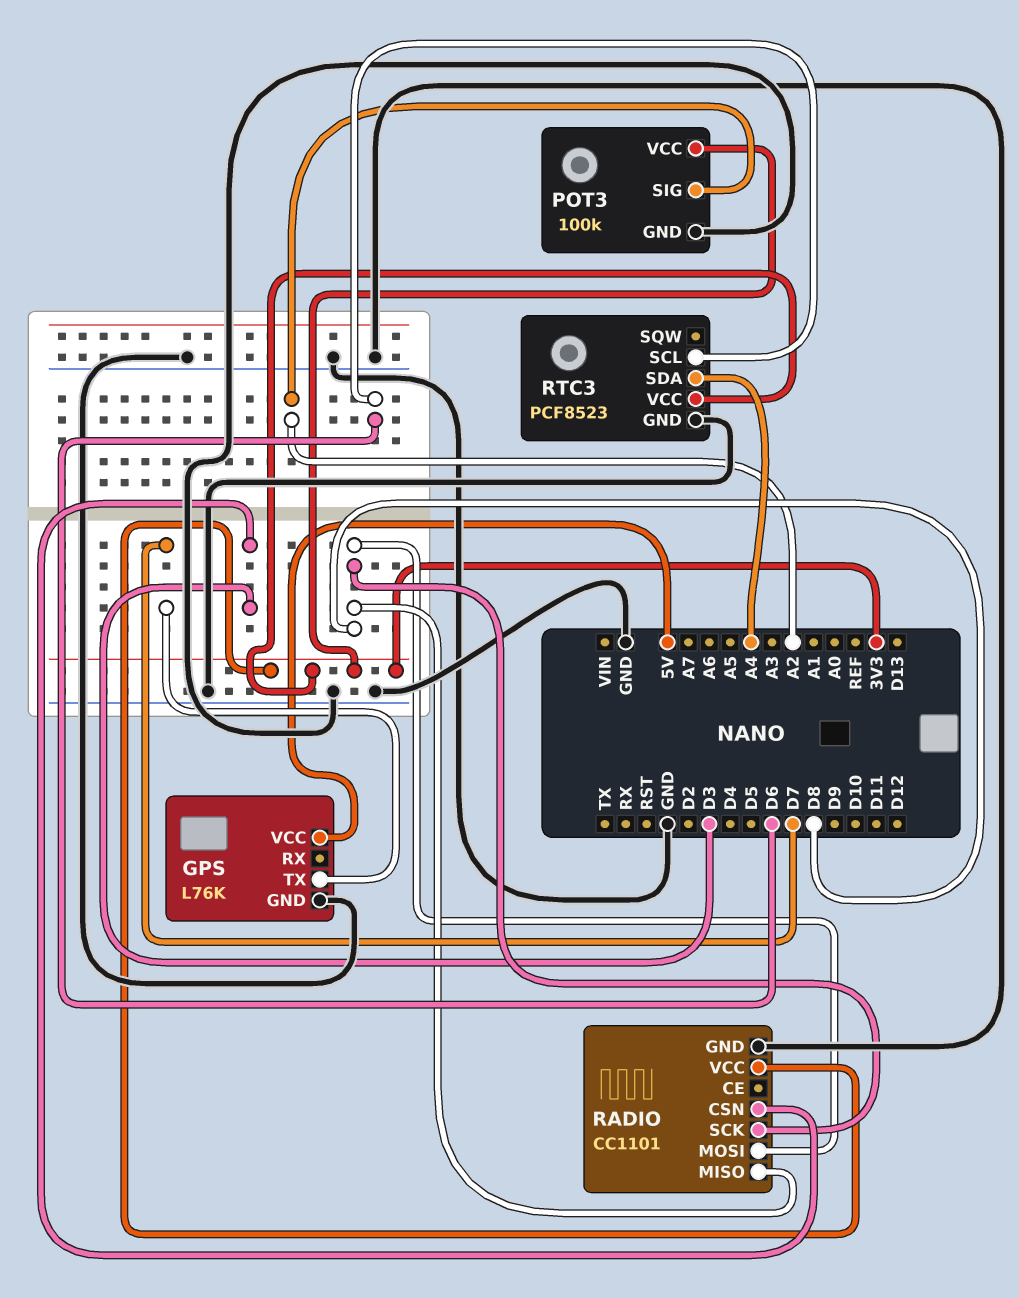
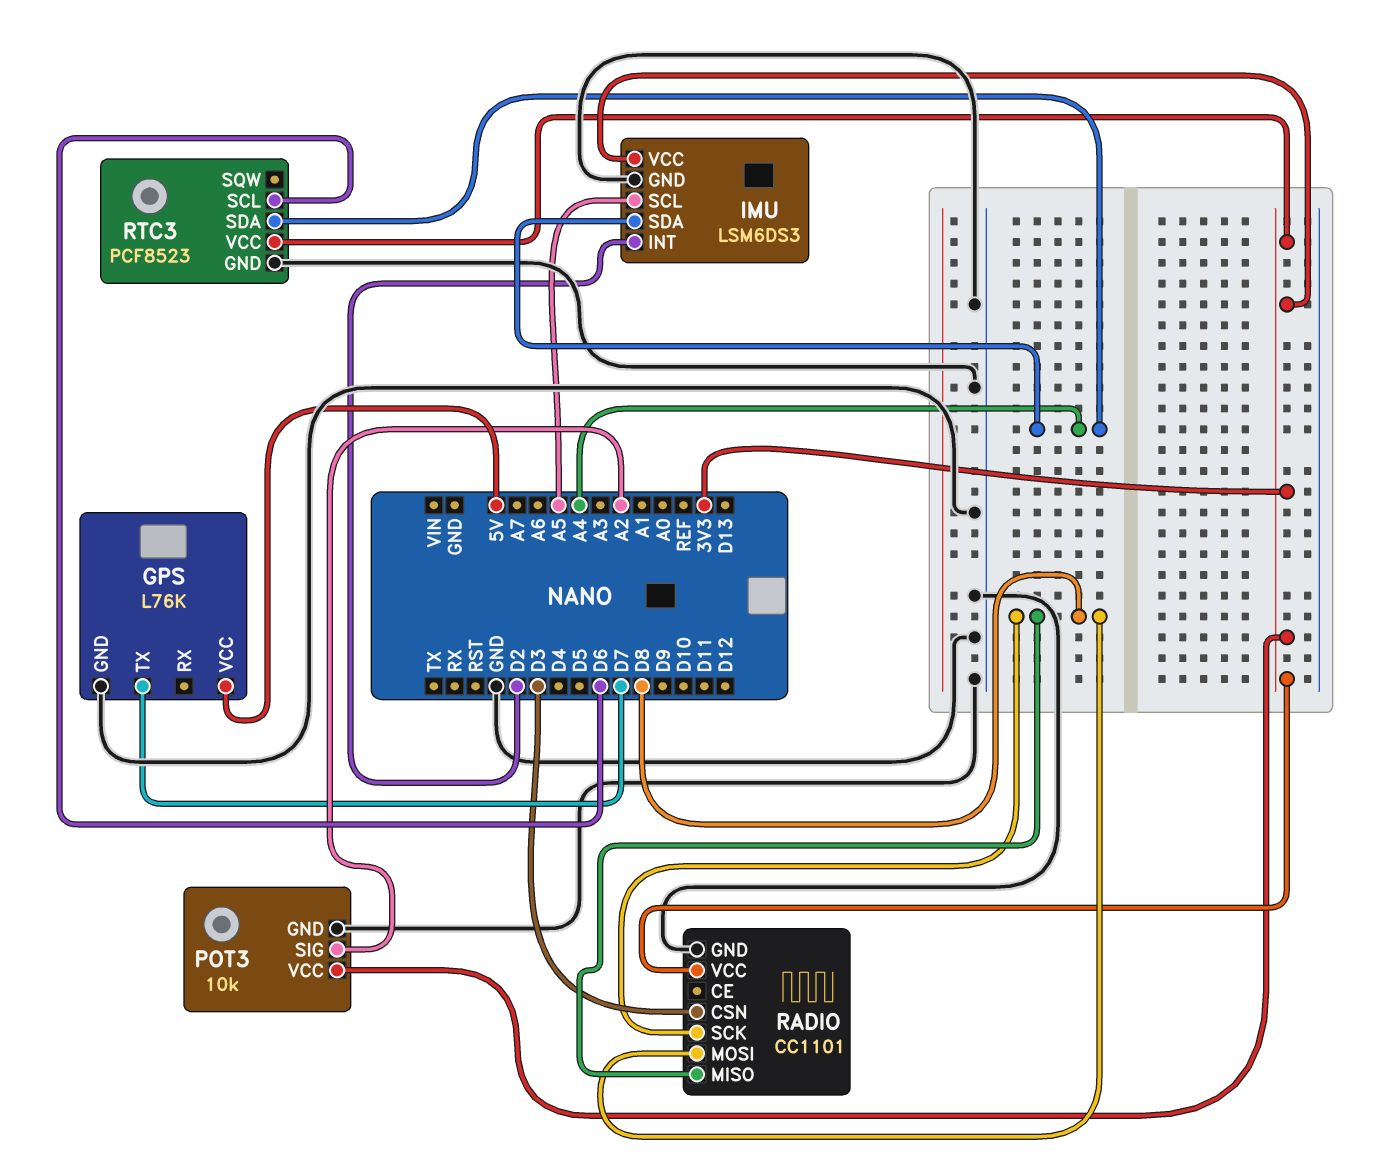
IMU: none -> LSM6DS3
IMU pin GND: none -> GND
IMU pin INT: none -> D2
IMU pin SCL: none -> A5
IMU pin SDA: none -> A4
IMU pin VCC: none -> 3V3
POT3: 100k -> 10k

